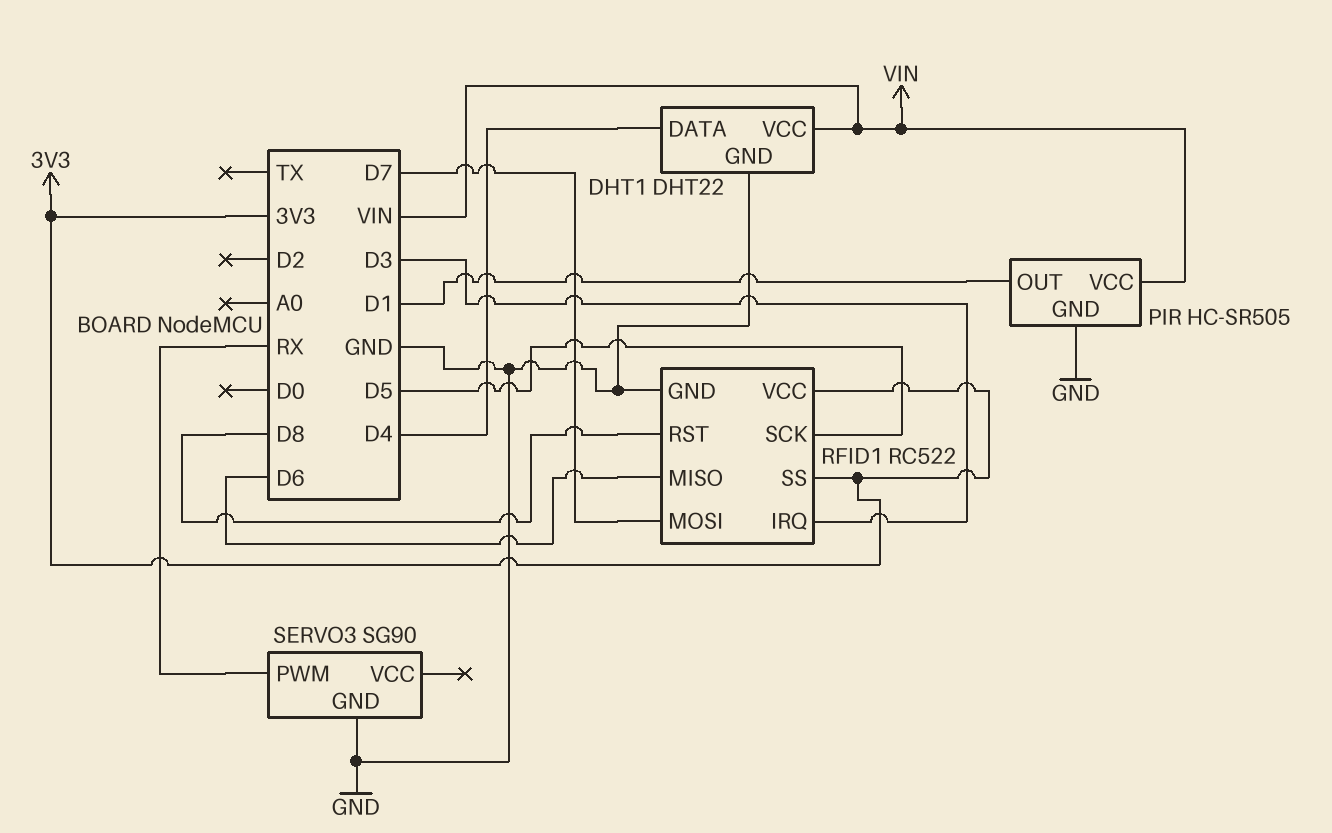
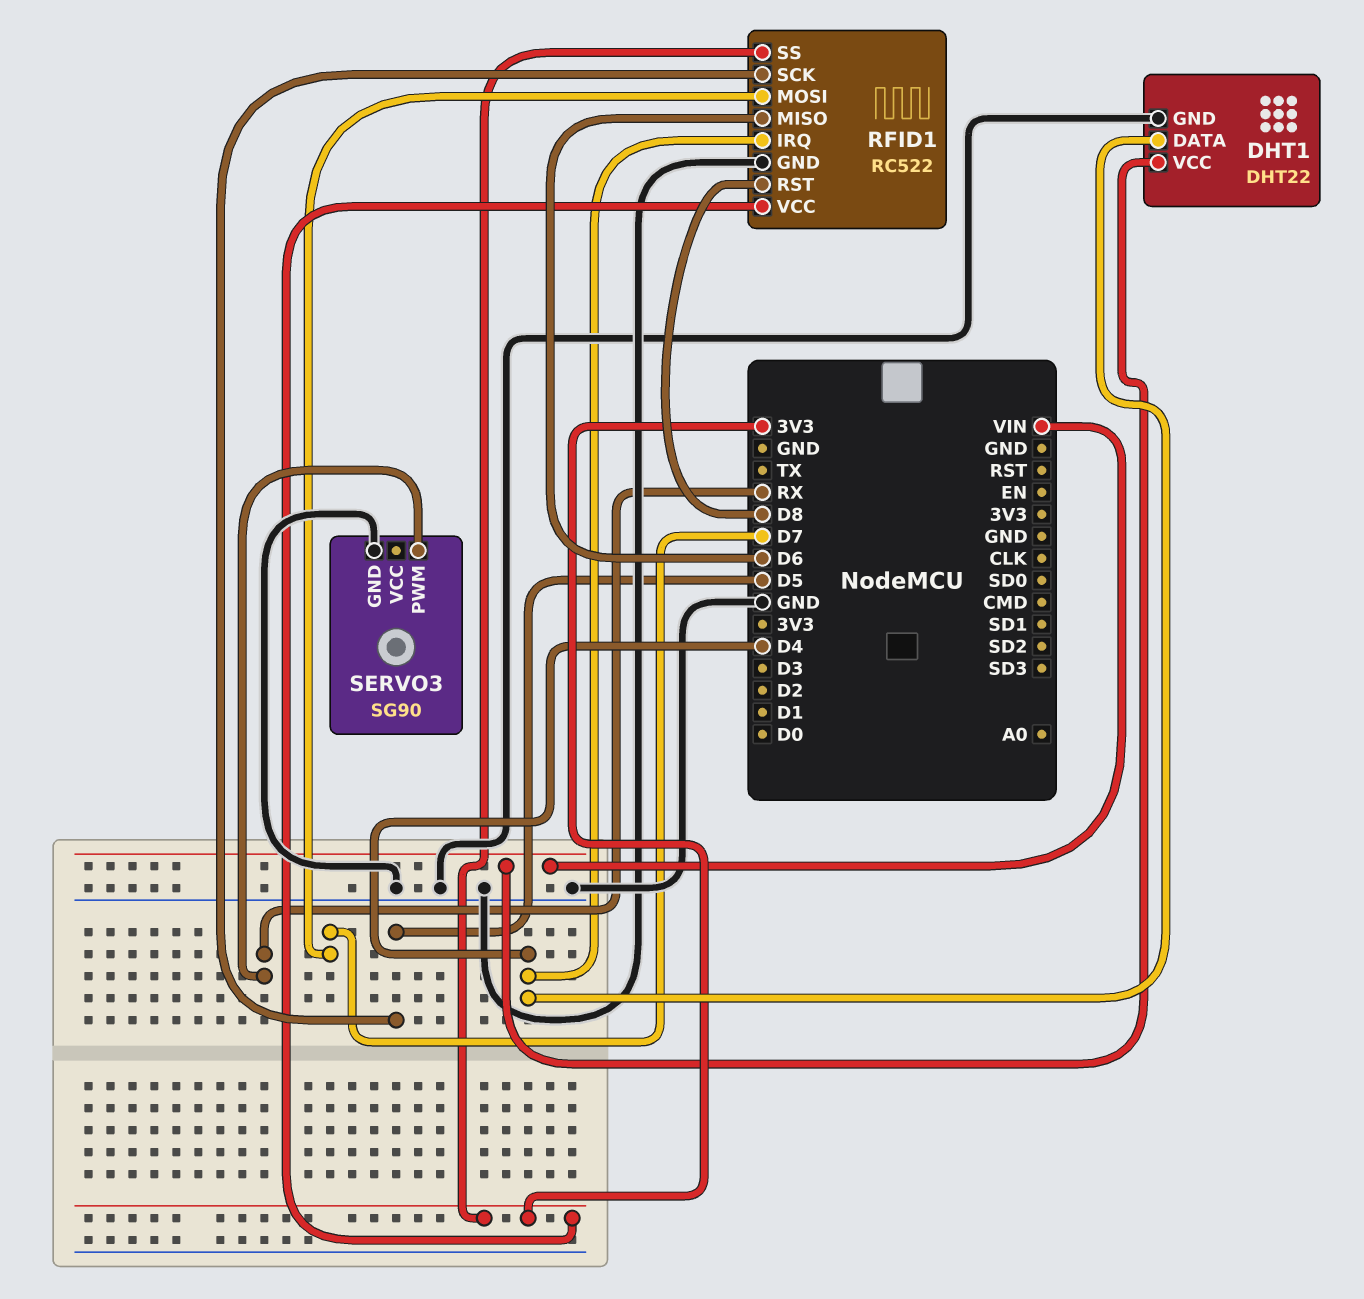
PIR: HC-SR505 -> none
PIR pin GND: GND -> none
PIR pin OUT: D1 -> none
PIR pin VCC: VIN -> none
RFID1 pin IRQ: D3 -> D4

